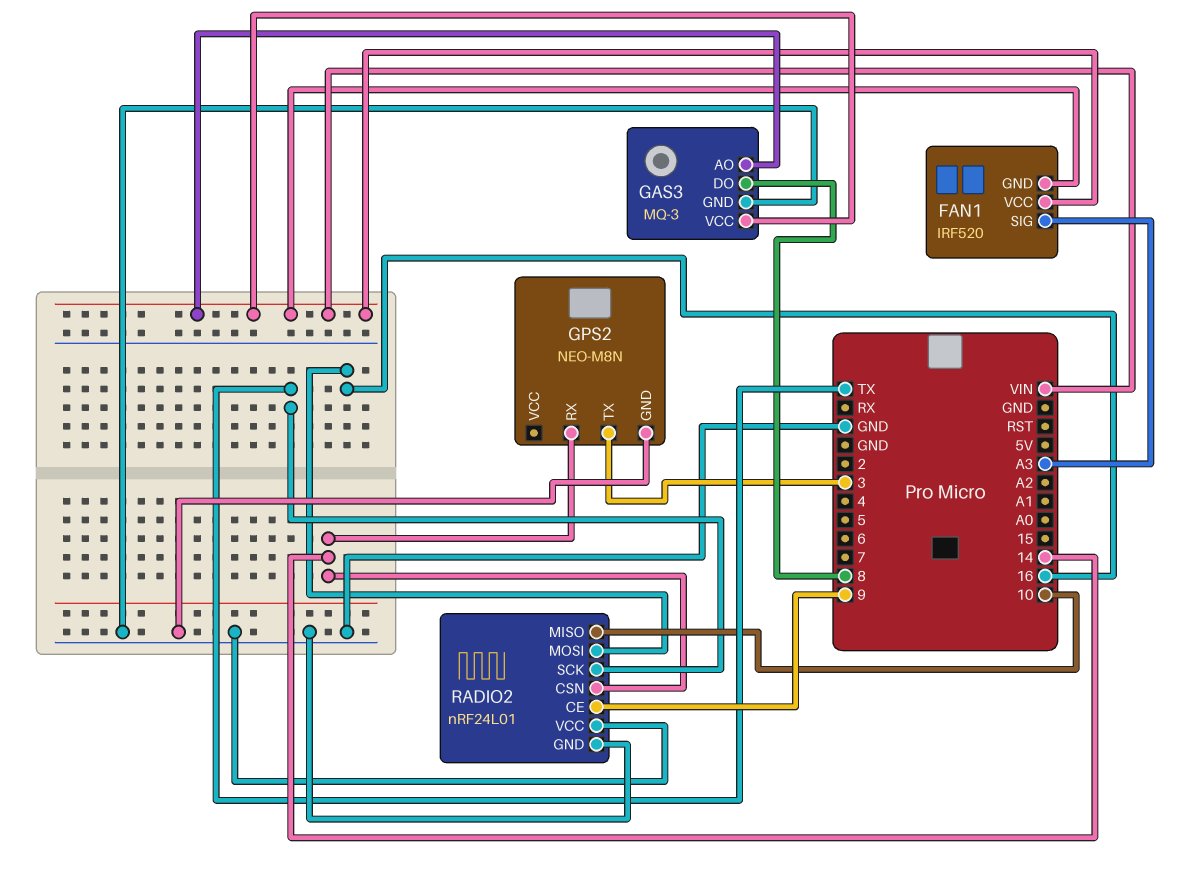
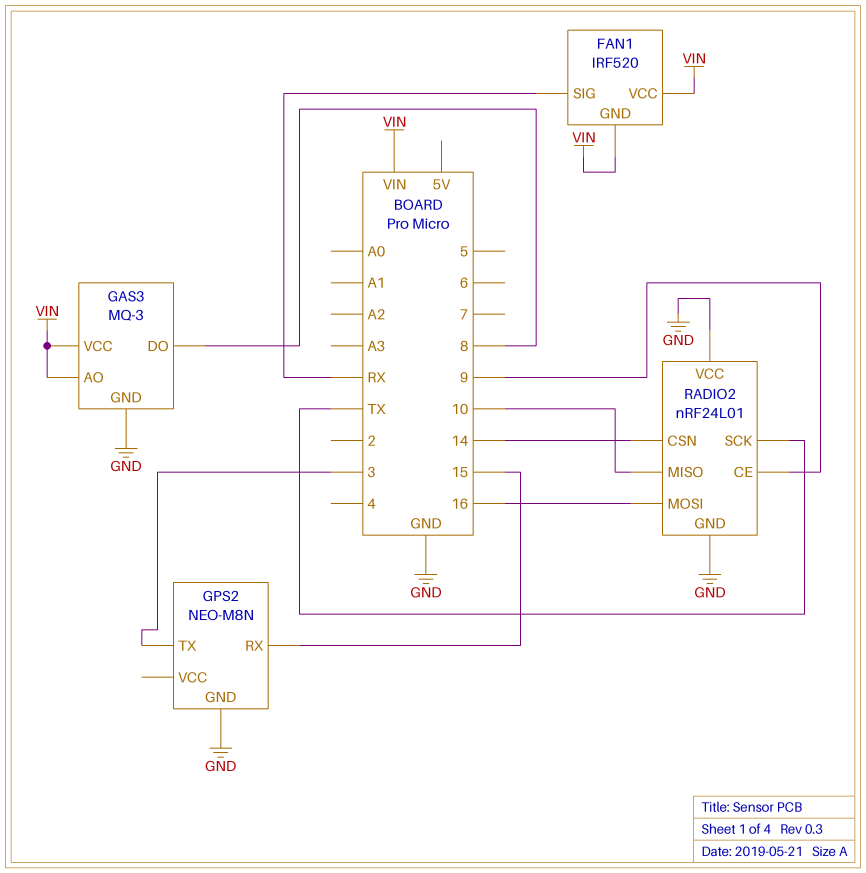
FAN1 pin SIG: A3 -> RX
GPS2 pin RX: 14 -> 15

